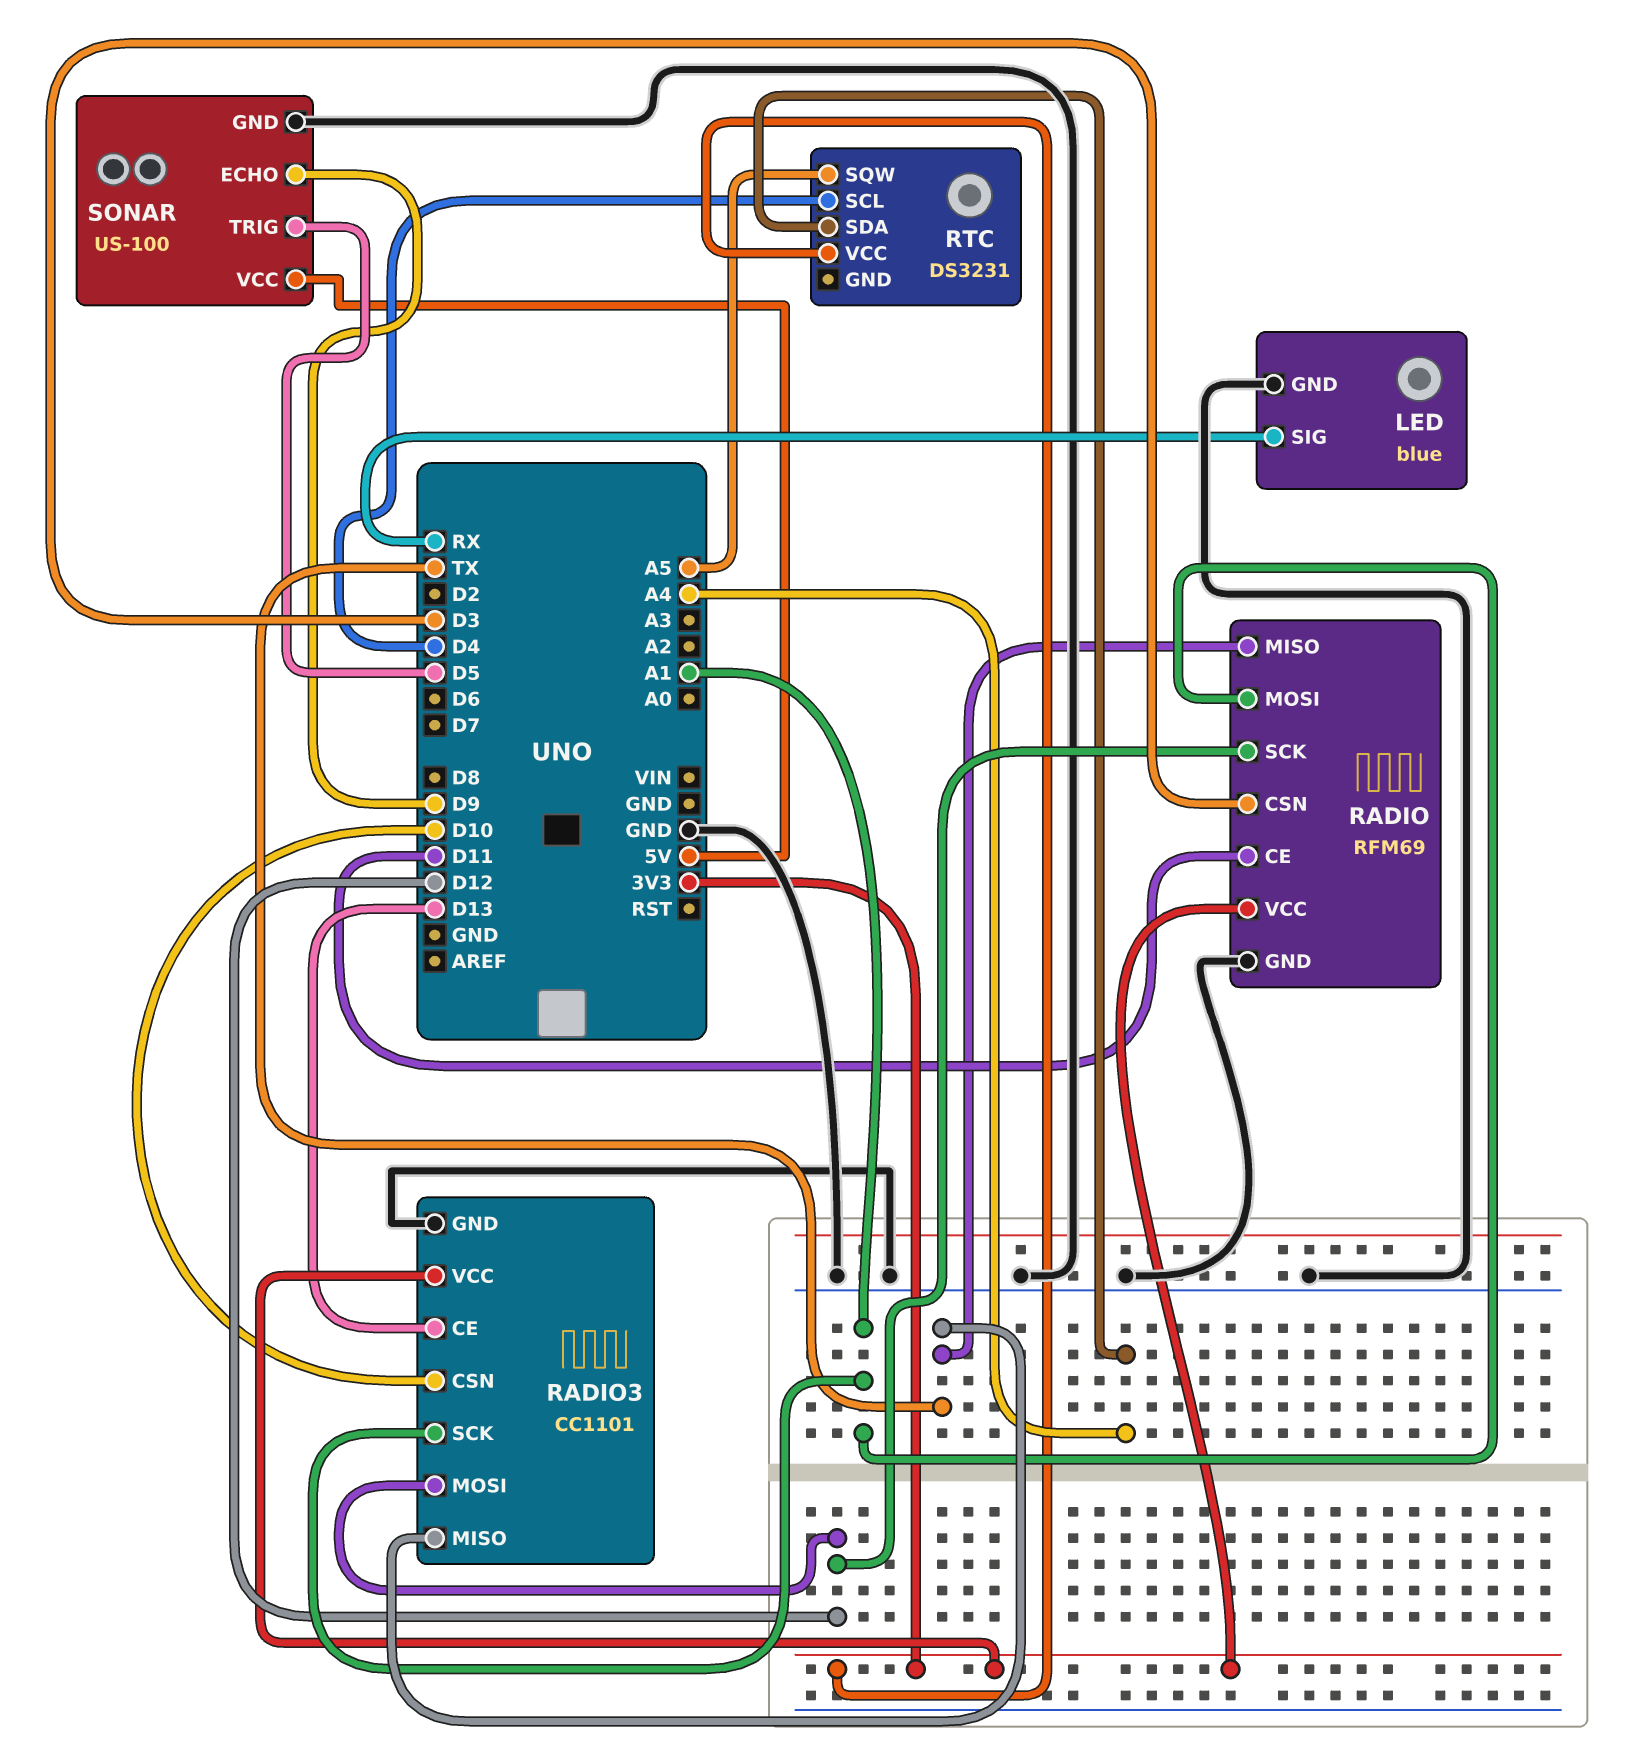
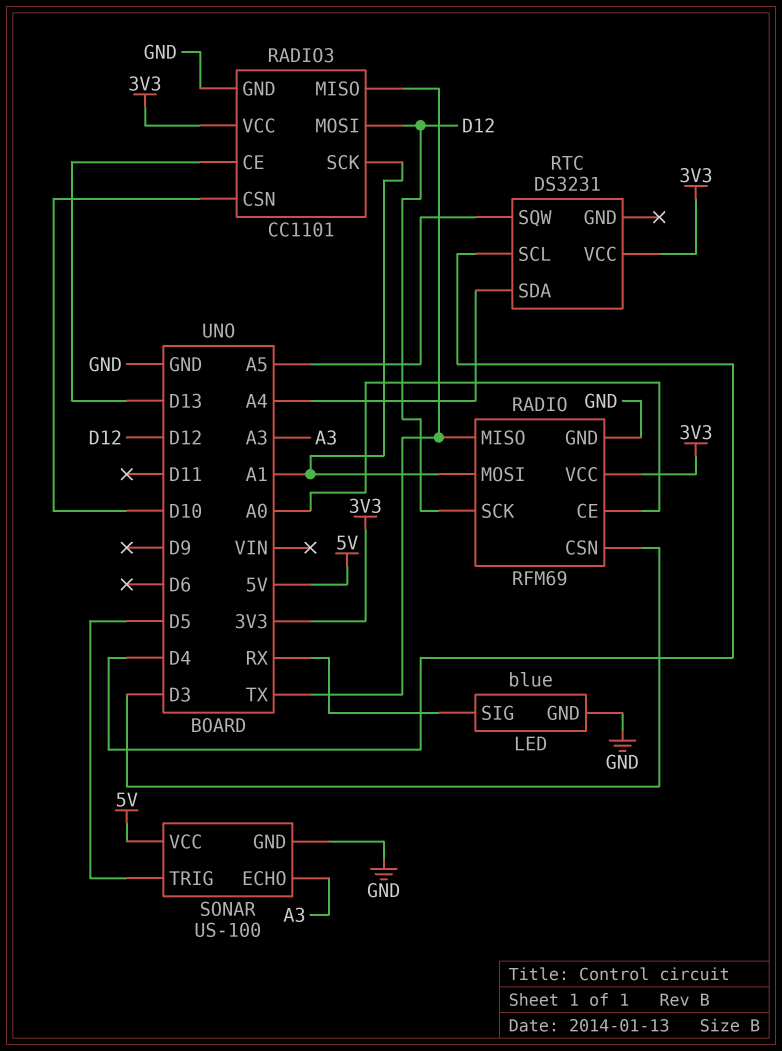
RADIO pin CE: D11 -> A0
SONAR pin ECHO: D9 -> A3

